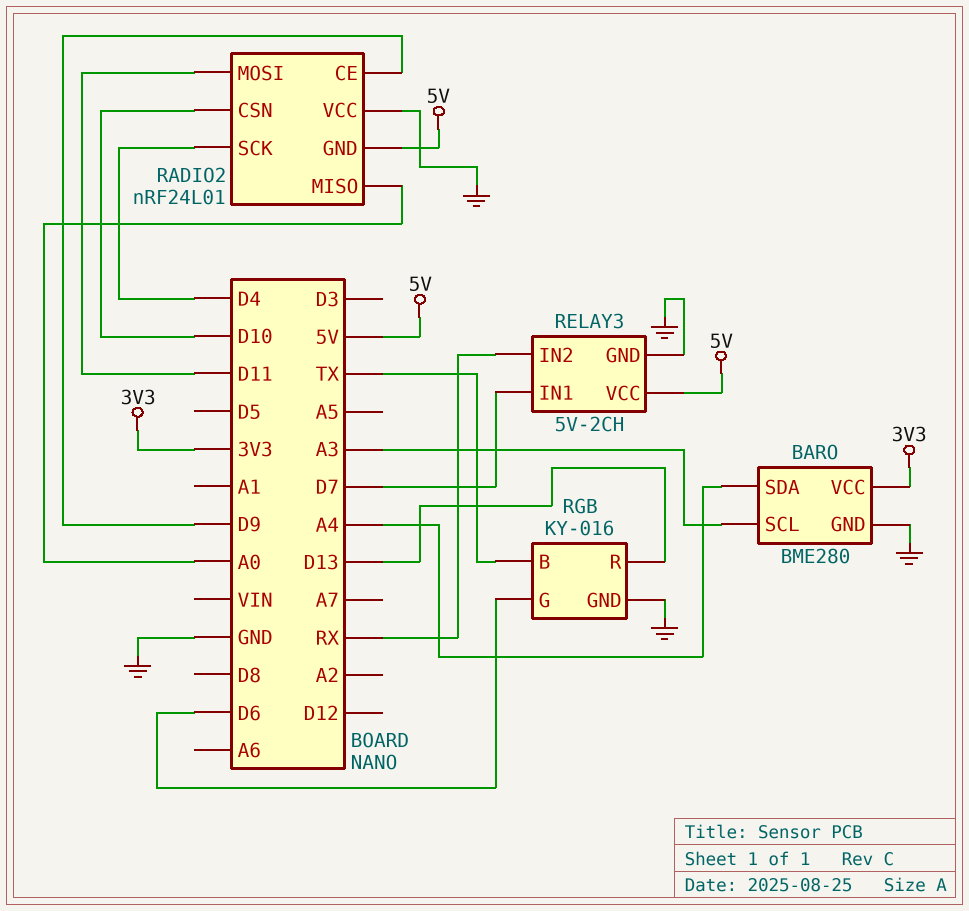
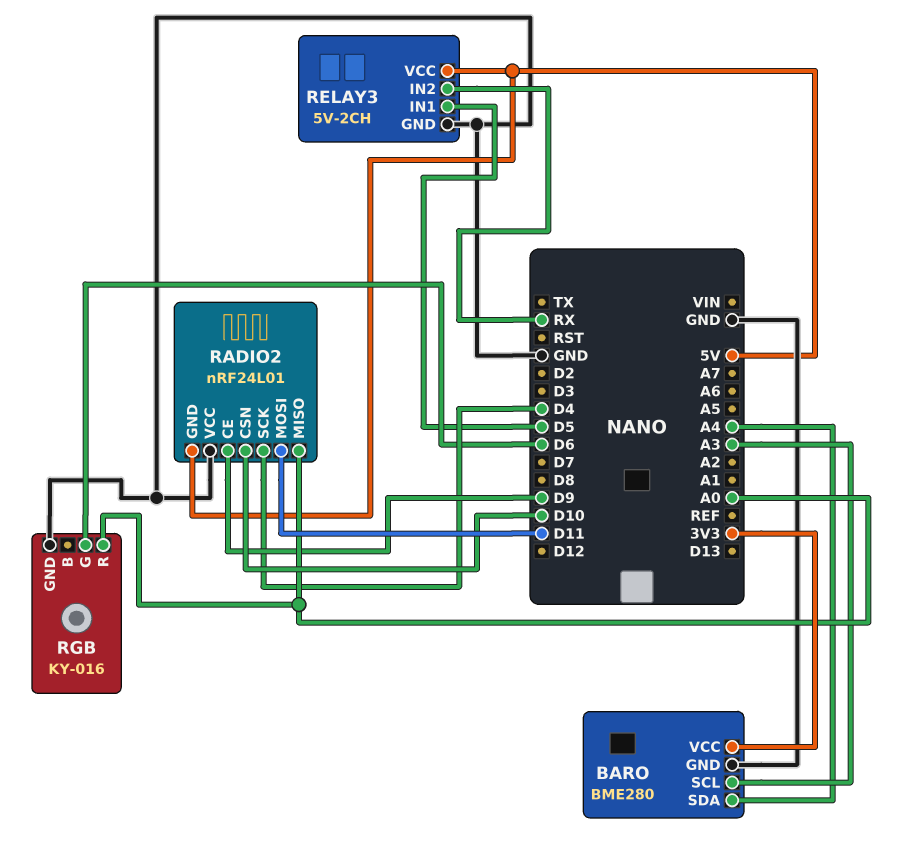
RELAY3 pin IN1: D7 -> D5
RGB pin B: TX -> none
RGB pin R: D13 -> A0

